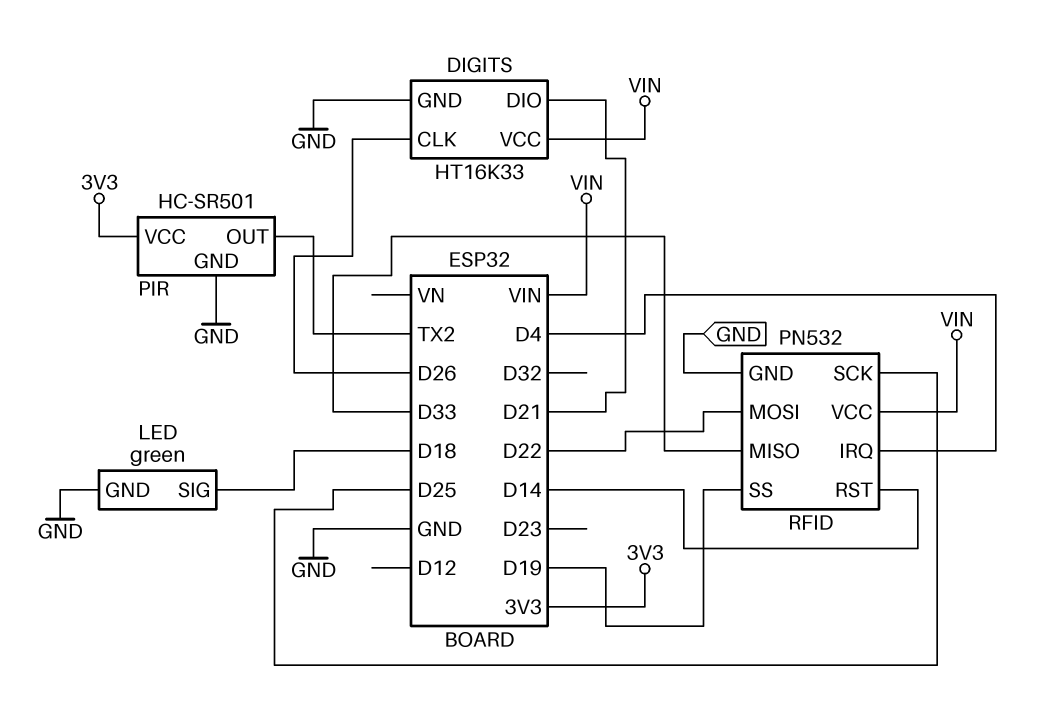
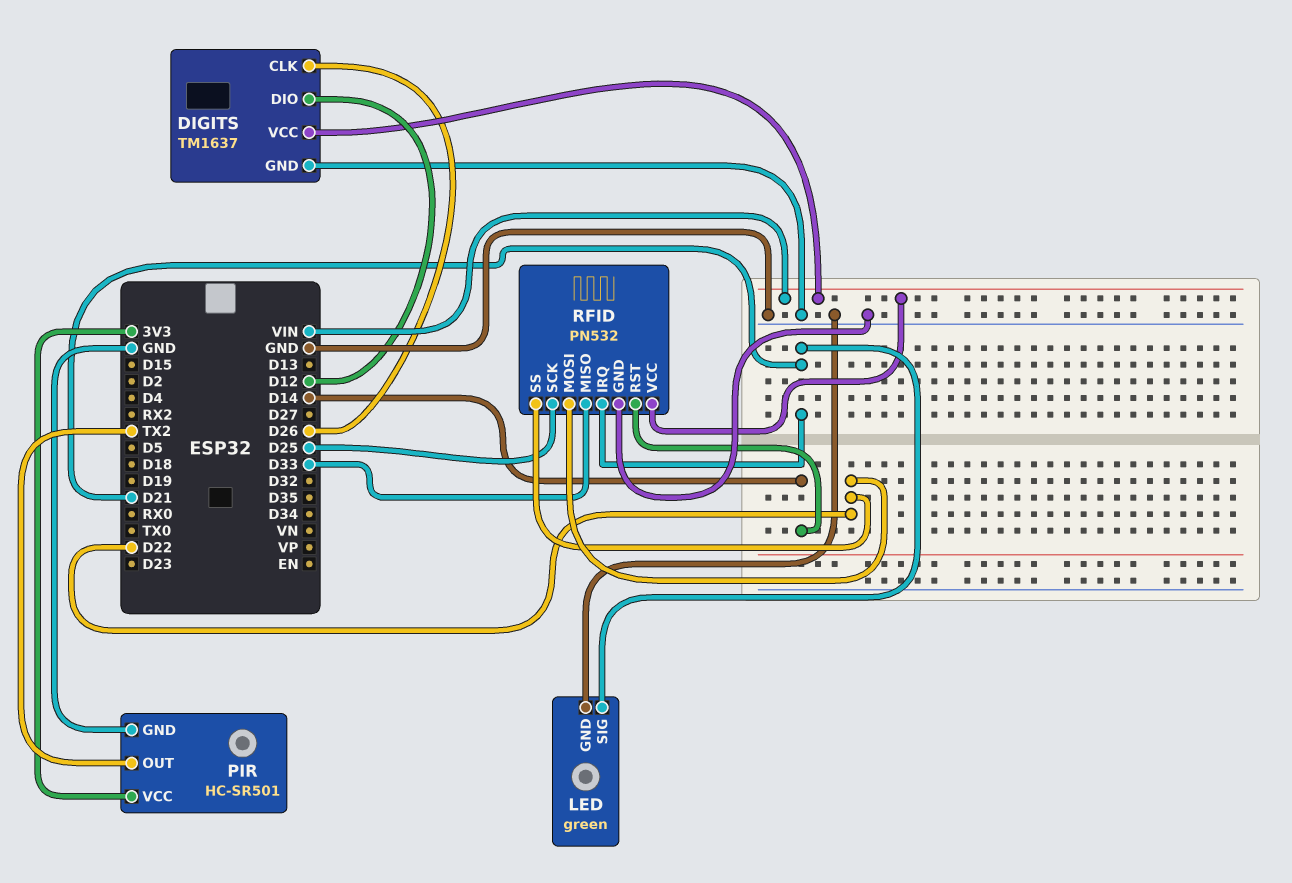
DIGITS: HT16K33 -> TM1637
DIGITS pin DIO: D21 -> D12
LED pin SIG: D18 -> D21
RFID pin IRQ: D4 -> D21
RFID pin SS: D19 -> D22

